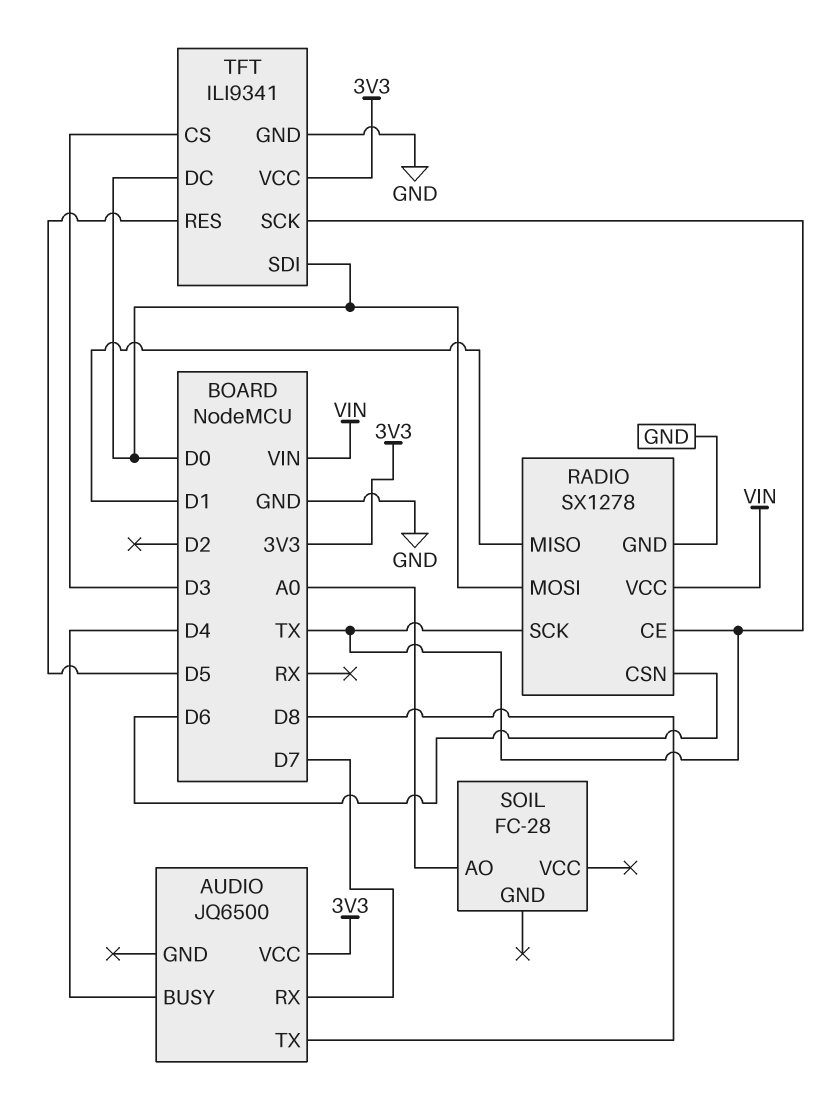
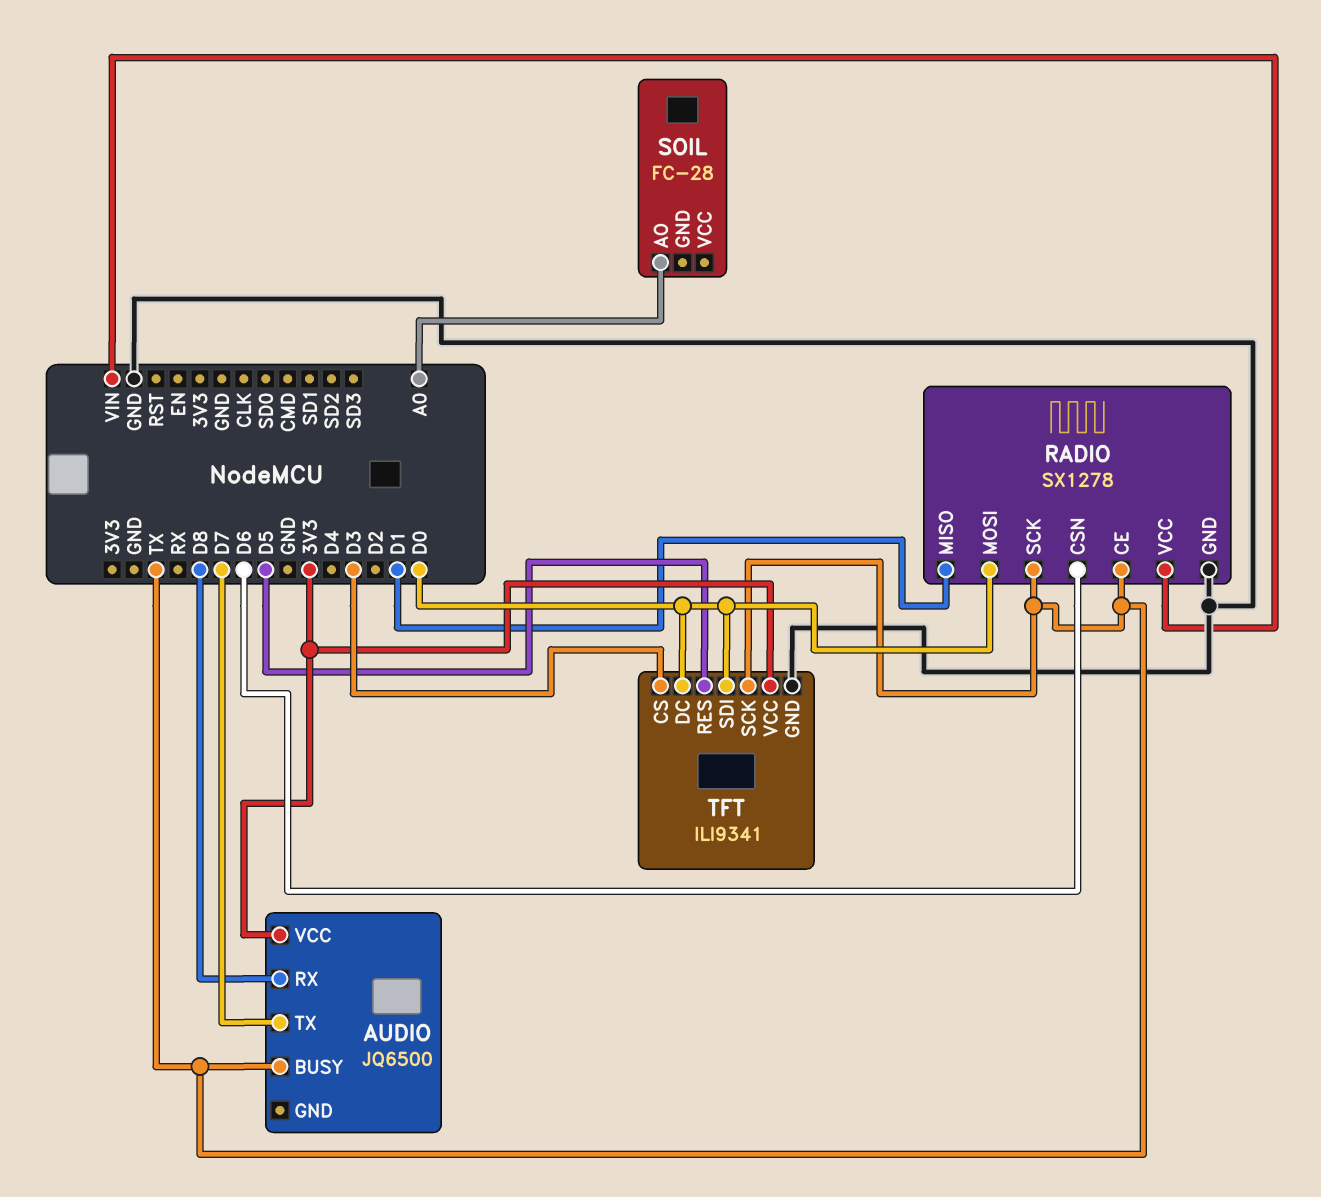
AUDIO pin BUSY: D4 -> TX
AUDIO pin RX: D7 -> D8
AUDIO pin TX: D8 -> D7

